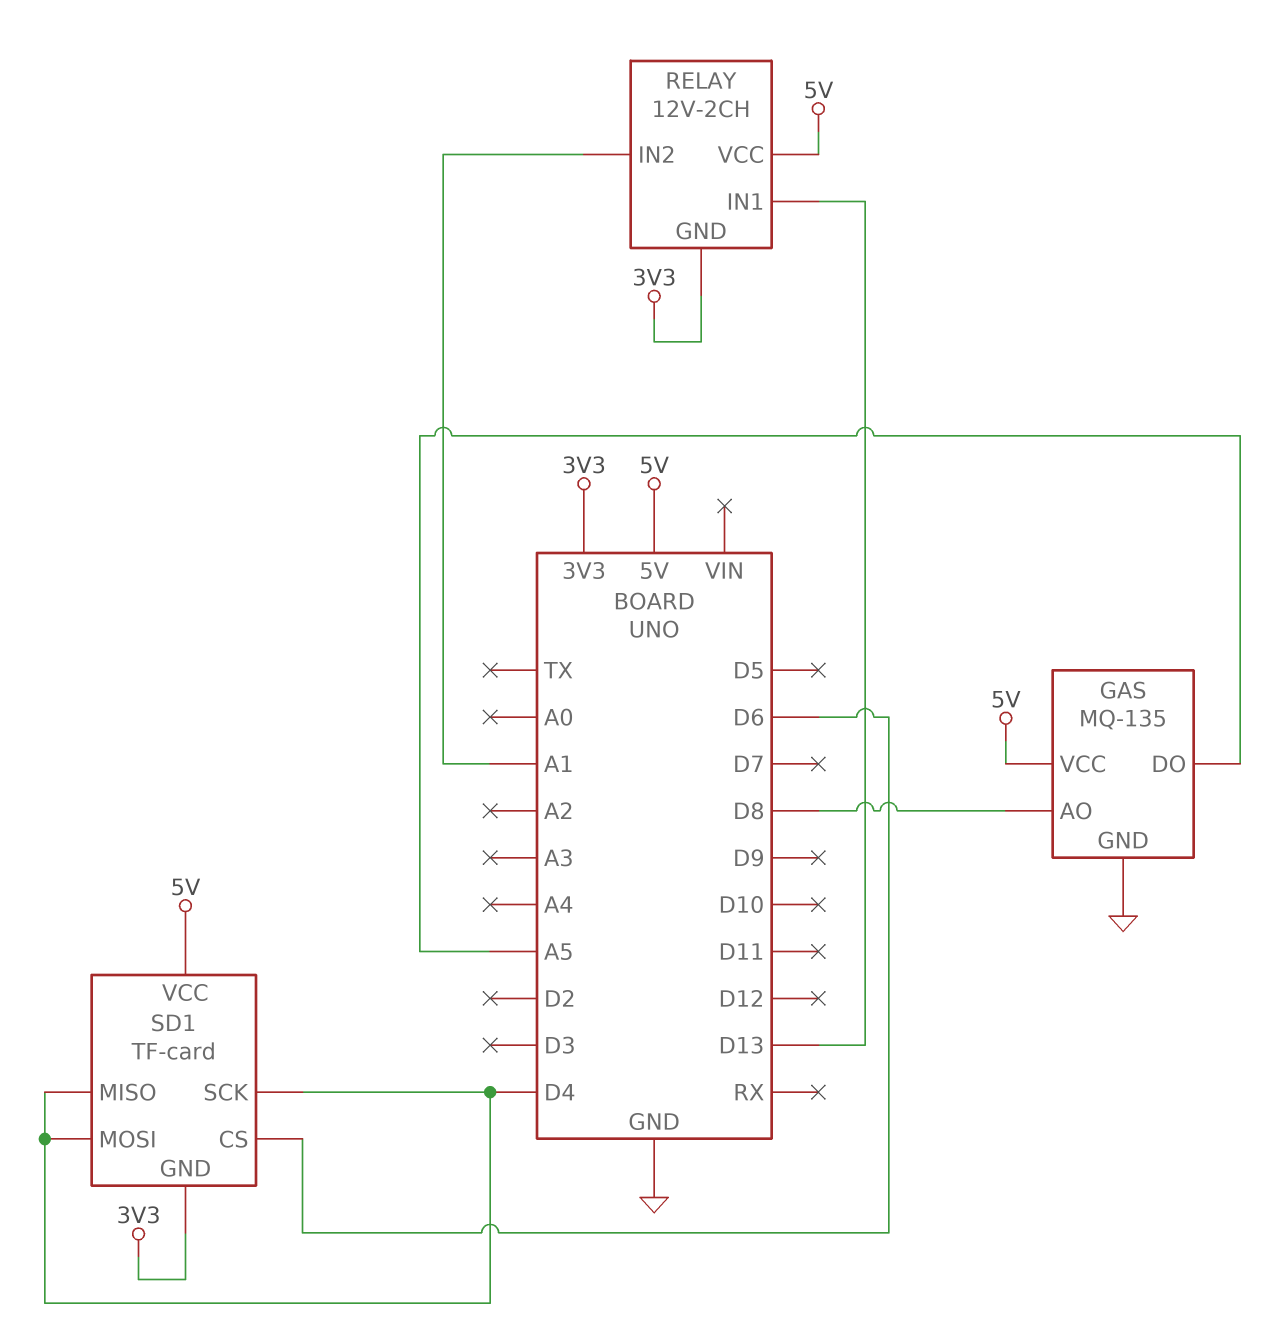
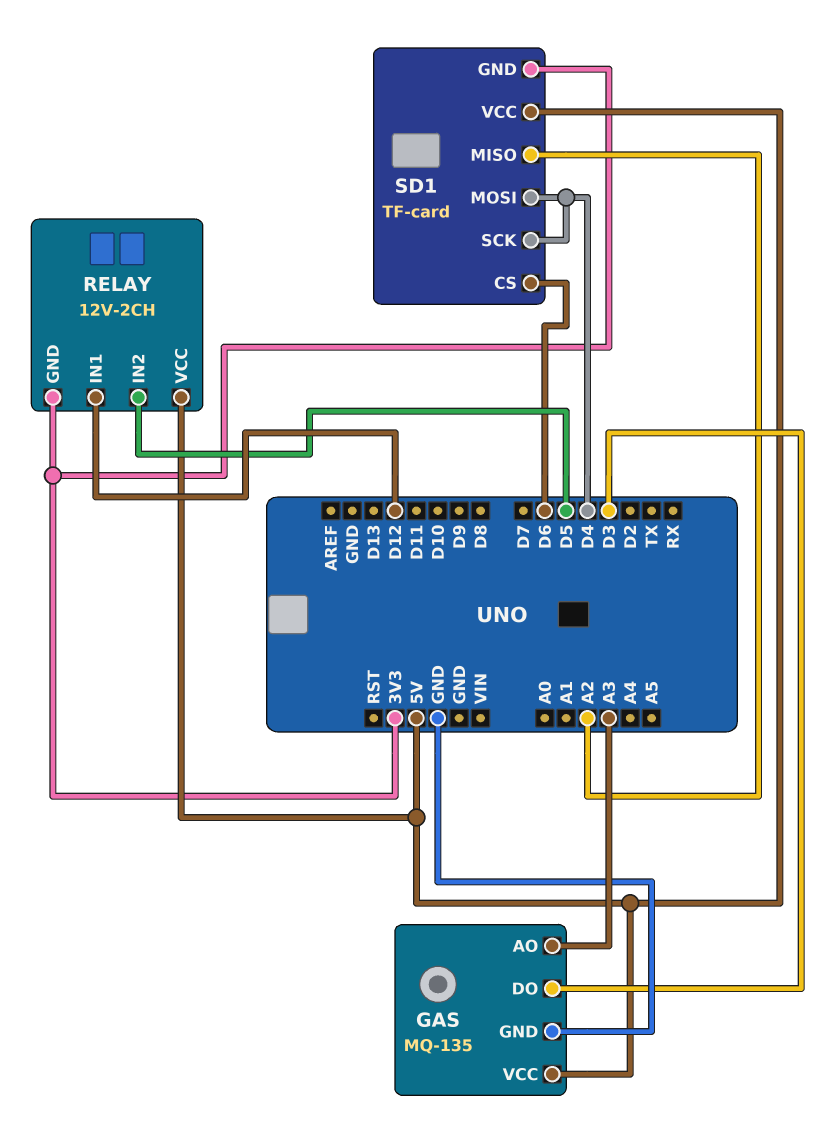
GAS pin AO: D8 -> A3
GAS pin DO: A5 -> D3
RELAY pin IN1: D13 -> D12
RELAY pin IN2: A1 -> D5
SD1 pin MISO: D4 -> A2

